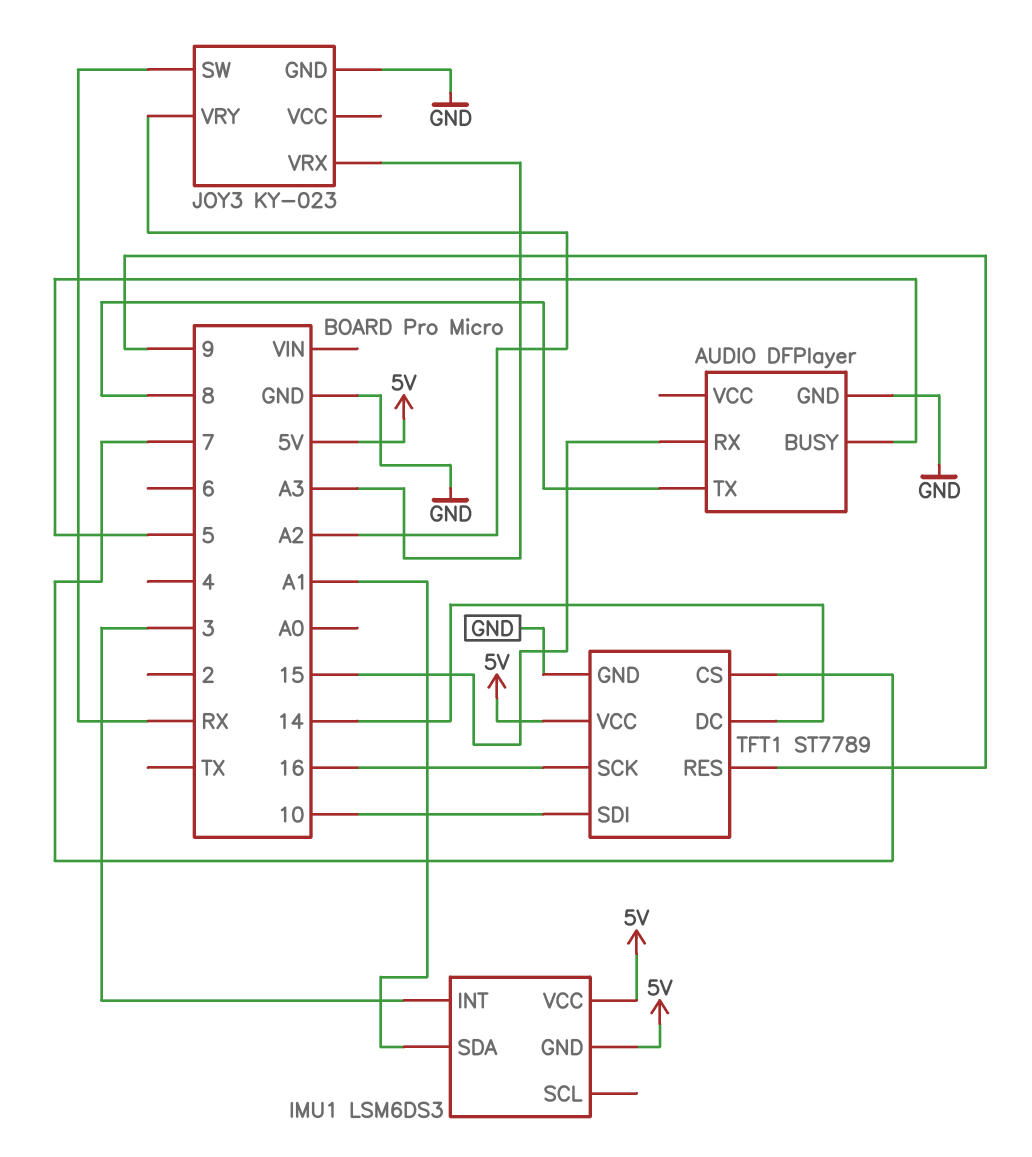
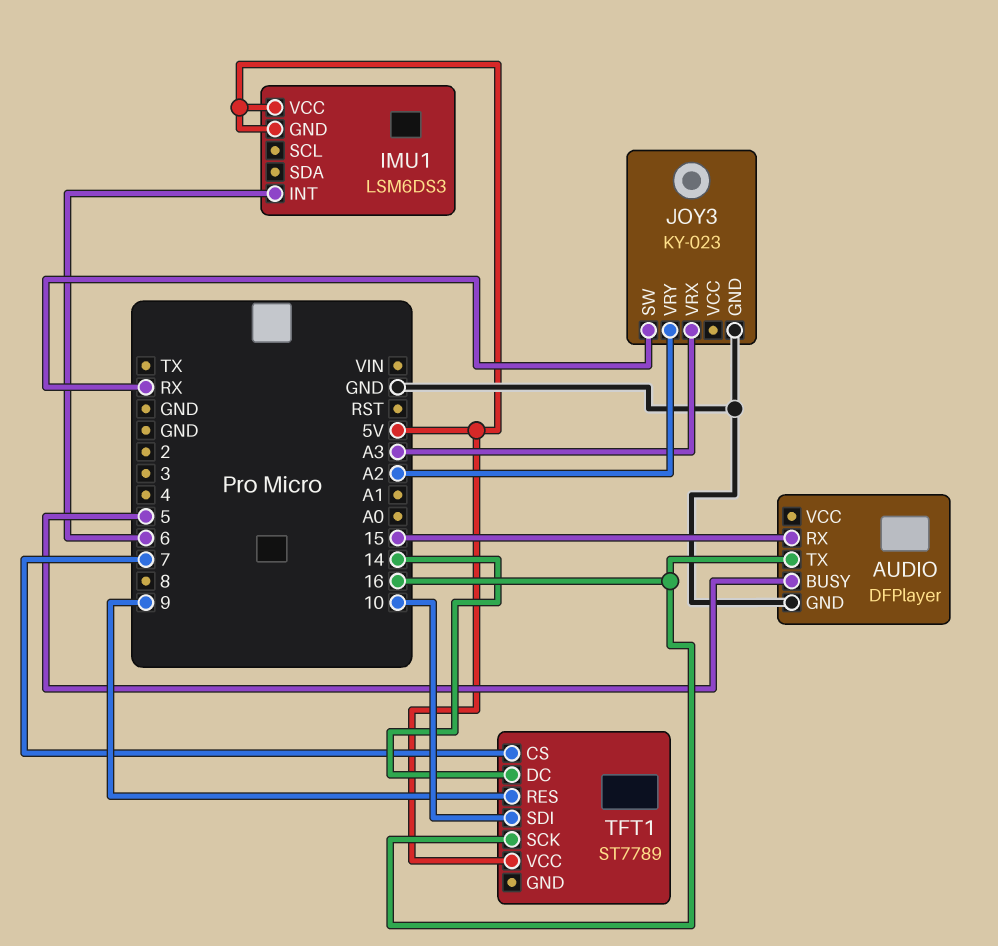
AUDIO pin TX: 8 -> 16
IMU1 pin INT: 3 -> 6
IMU1 pin SDA: A1 -> none
TFT1 pin GND: GND -> none

